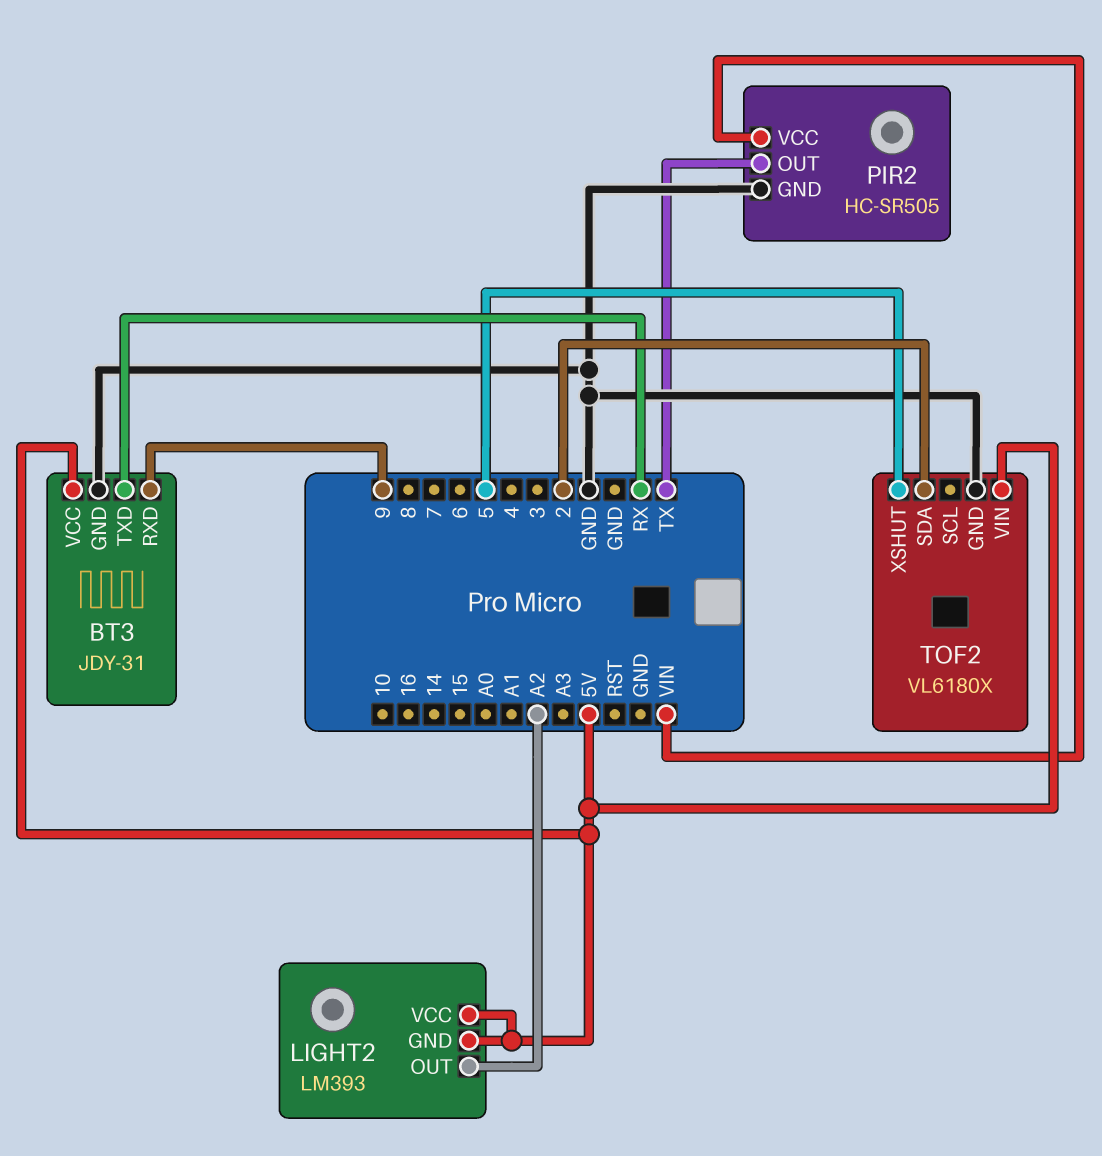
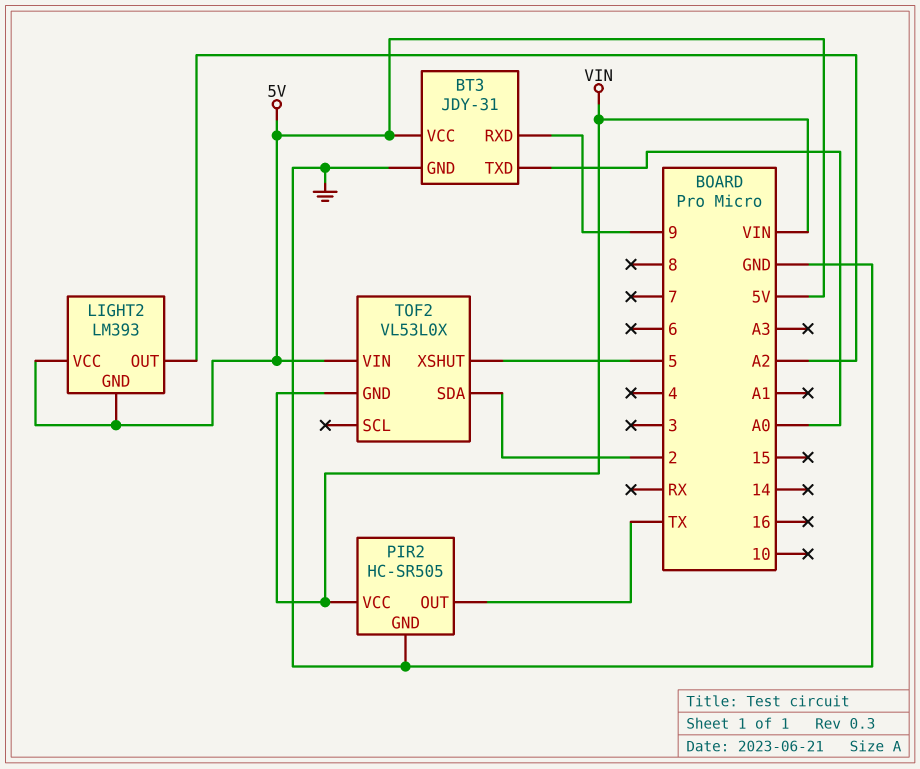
BT3 pin TXD: RX -> A0
TOF2: VL6180X -> VL53L0X
TOF2 pin GND: GND -> VIN

